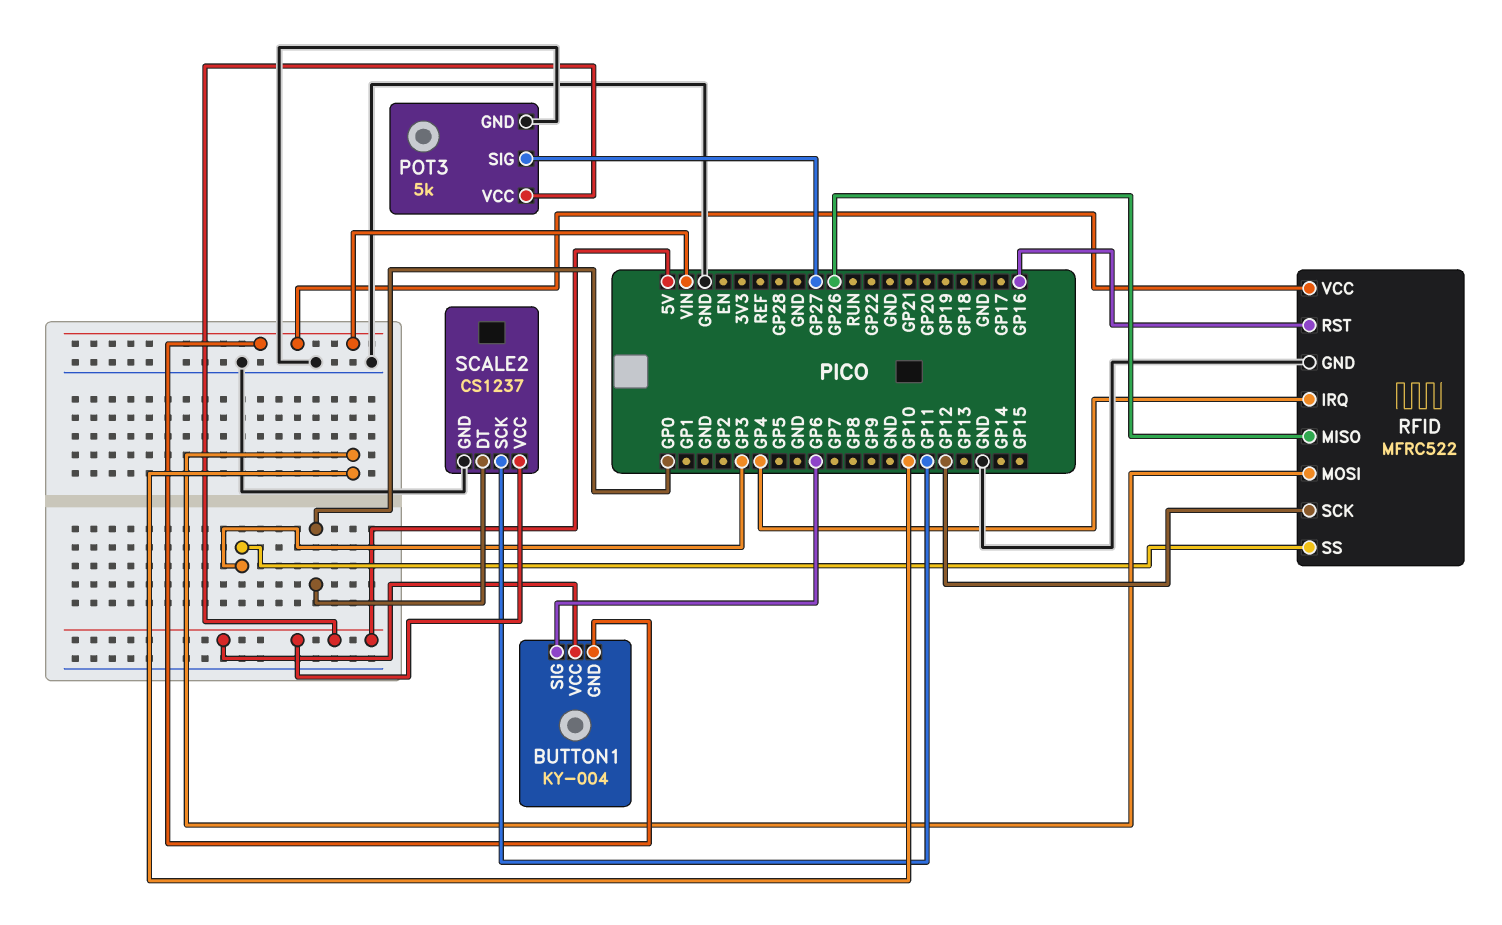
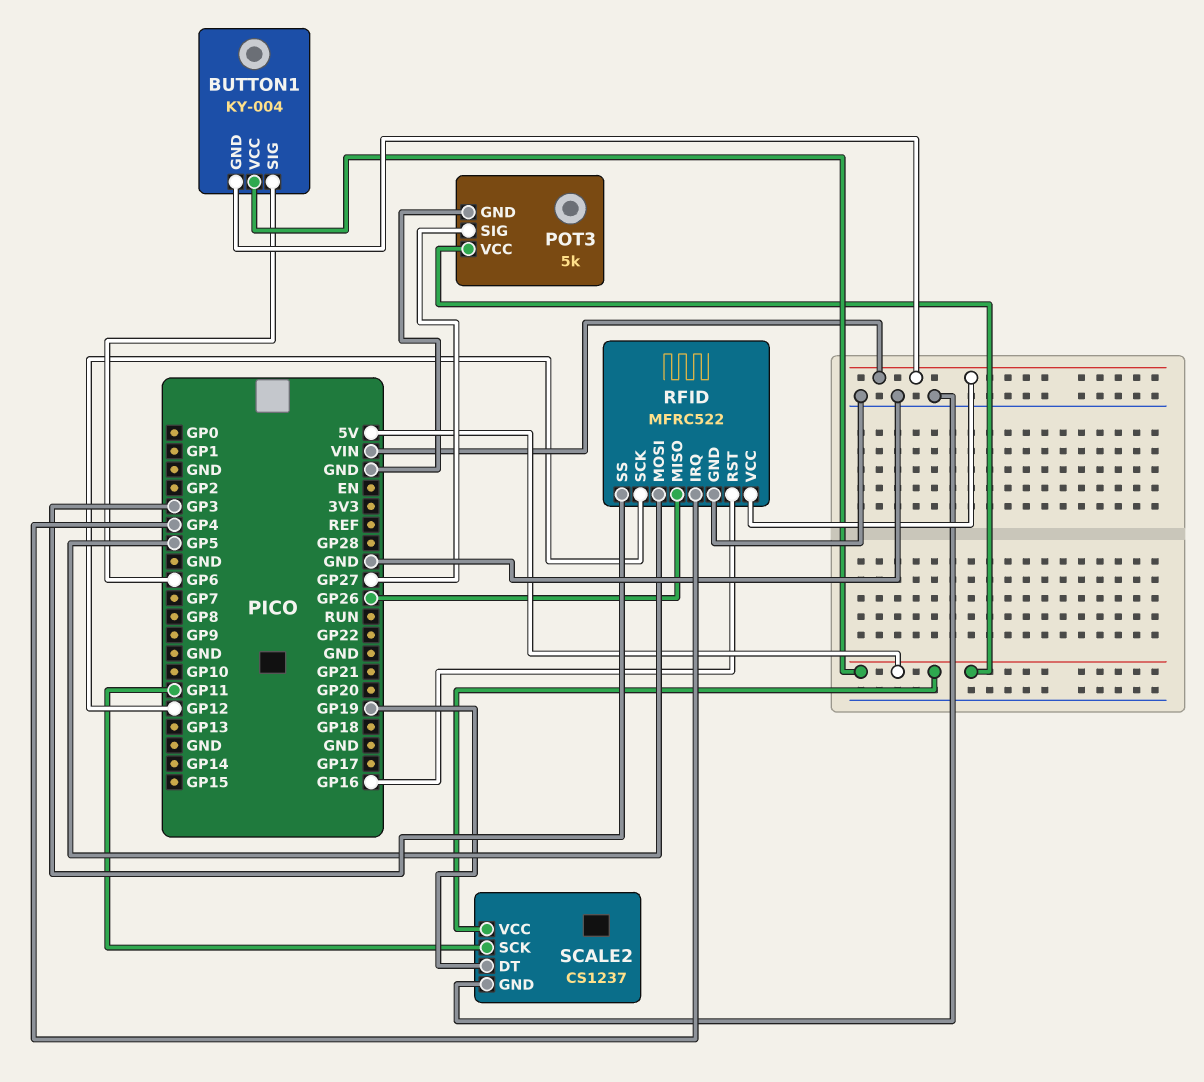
RFID pin MOSI: GP10 -> GP5
SCALE2 pin DT: GP0 -> GP19

